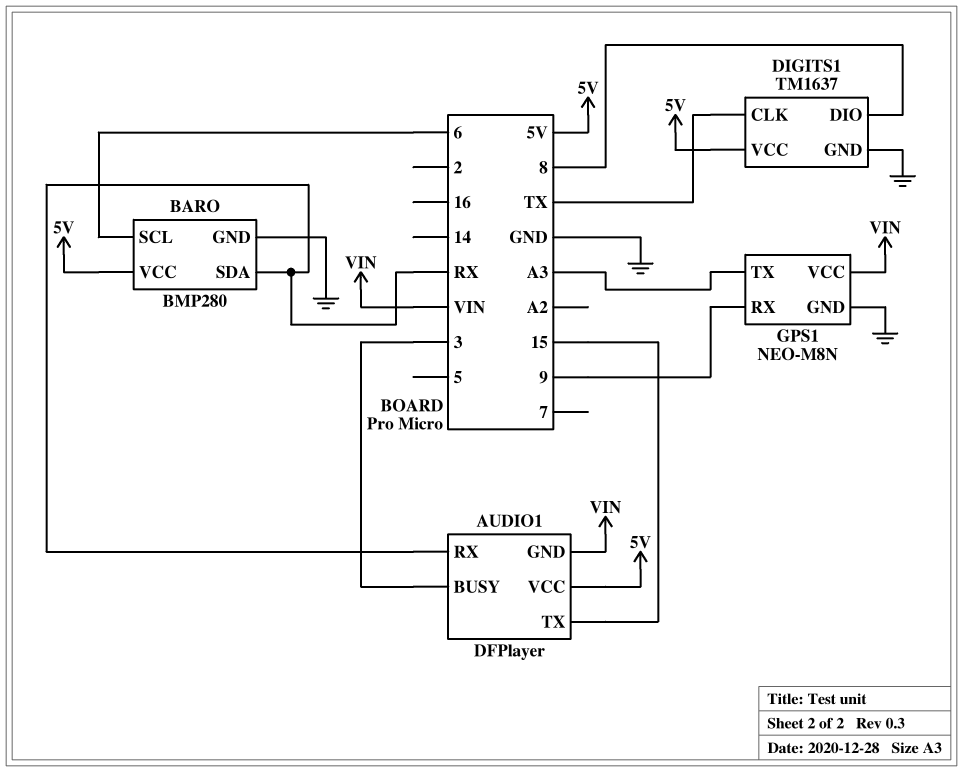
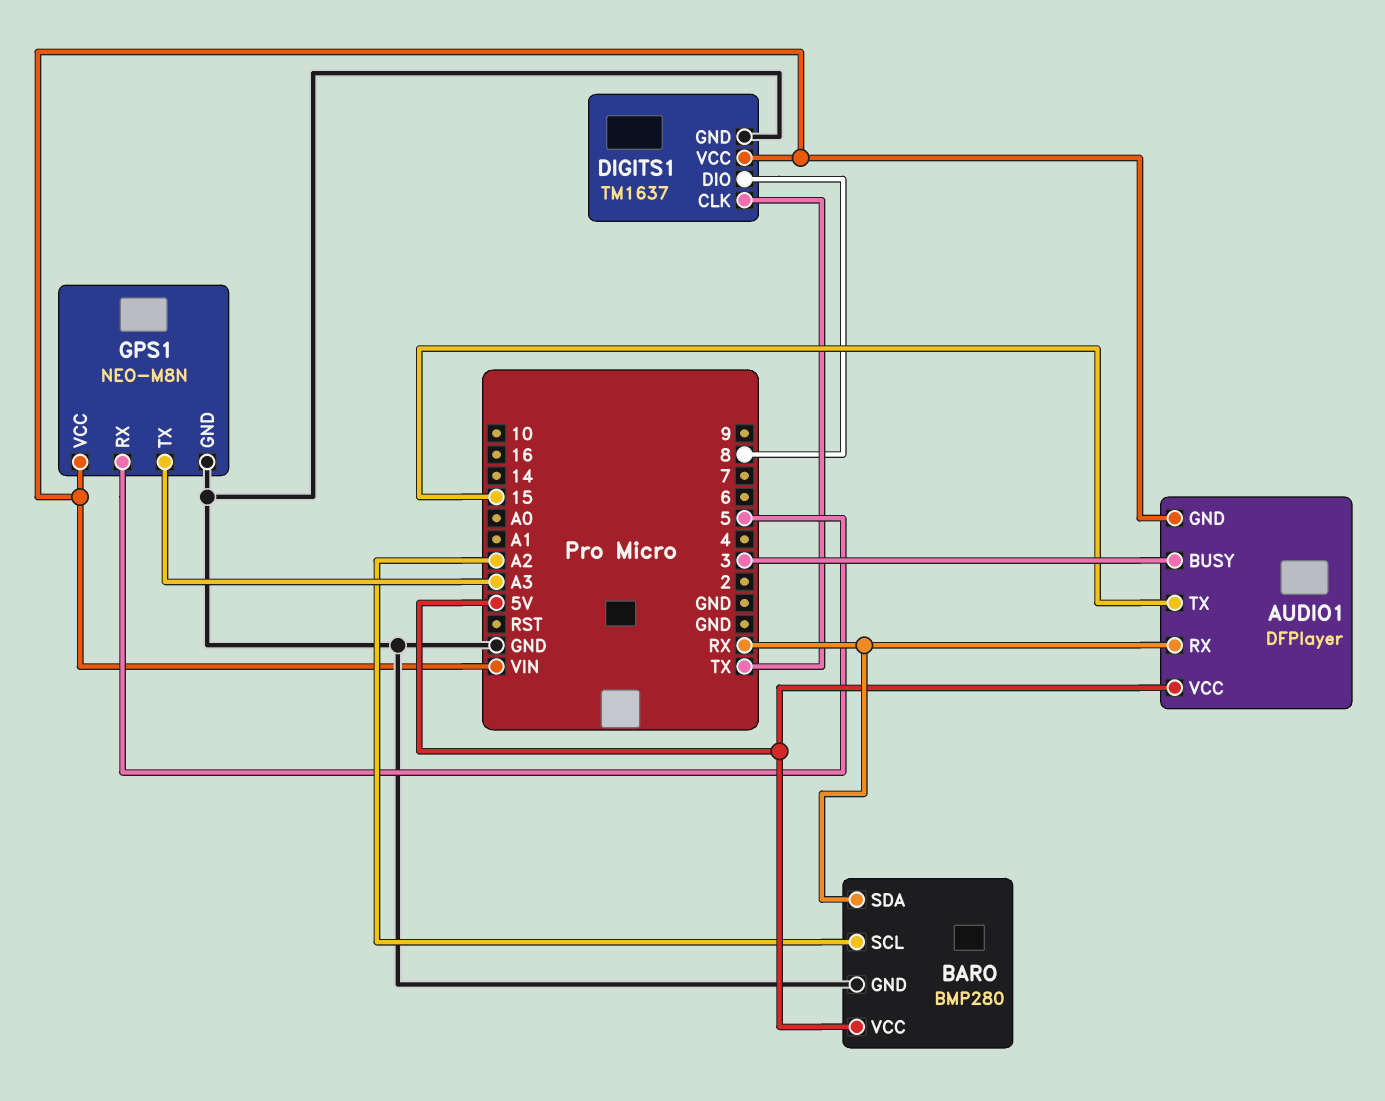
BARO pin SCL: 6 -> A2
DIGITS1 pin VCC: 5V -> VIN
GPS1 pin RX: 9 -> 5

